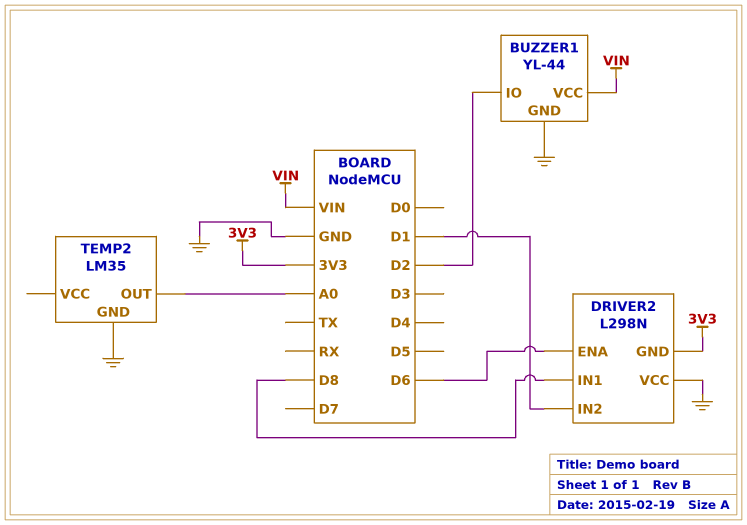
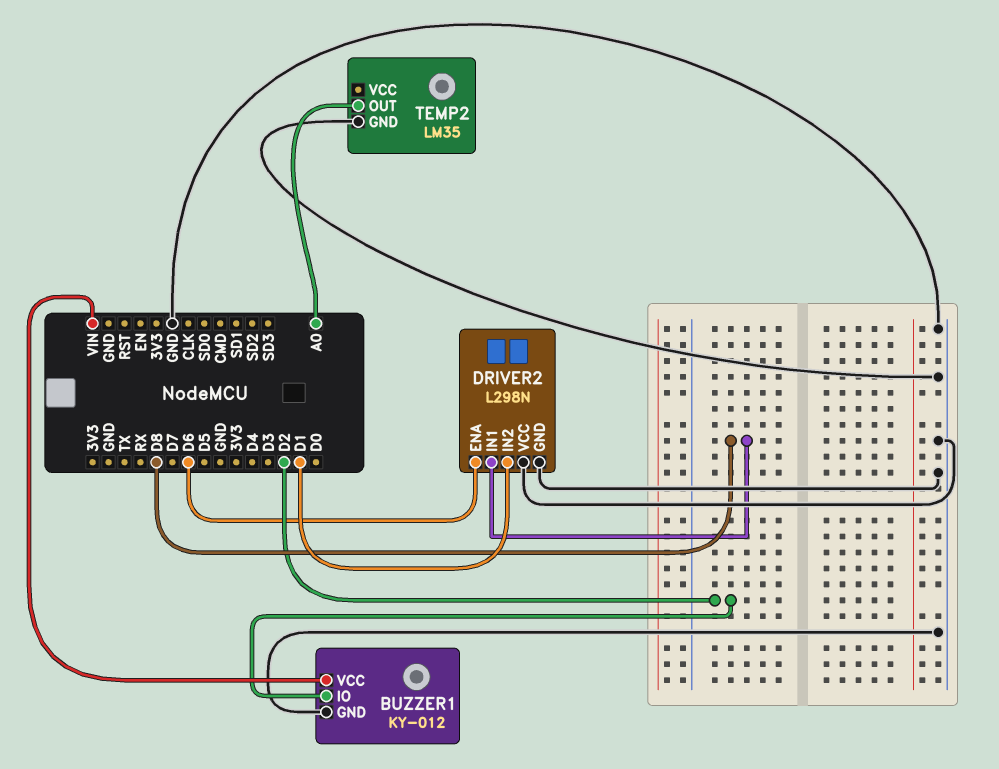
BUZZER1: YL-44 -> KY-012
DRIVER2 pin GND: 3V3 -> GND

